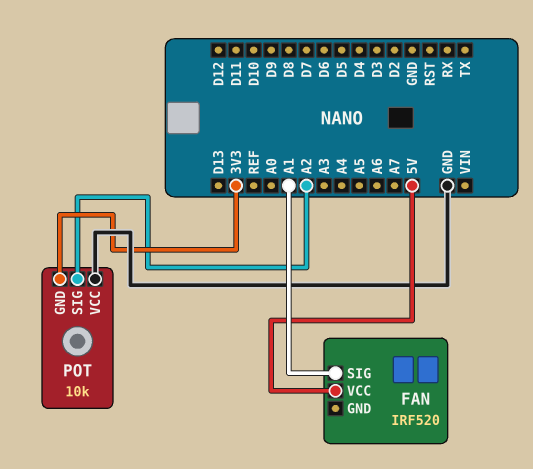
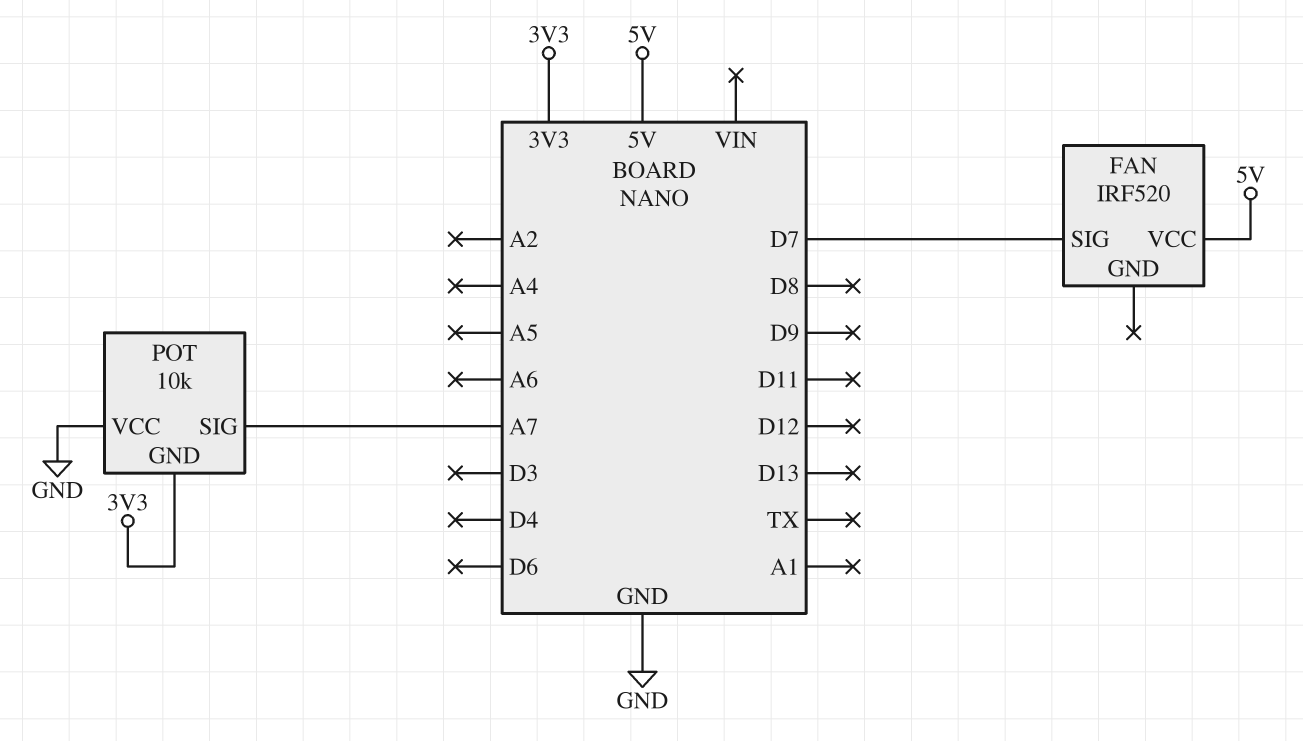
FAN pin SIG: A1 -> D7
POT pin SIG: A2 -> A7

